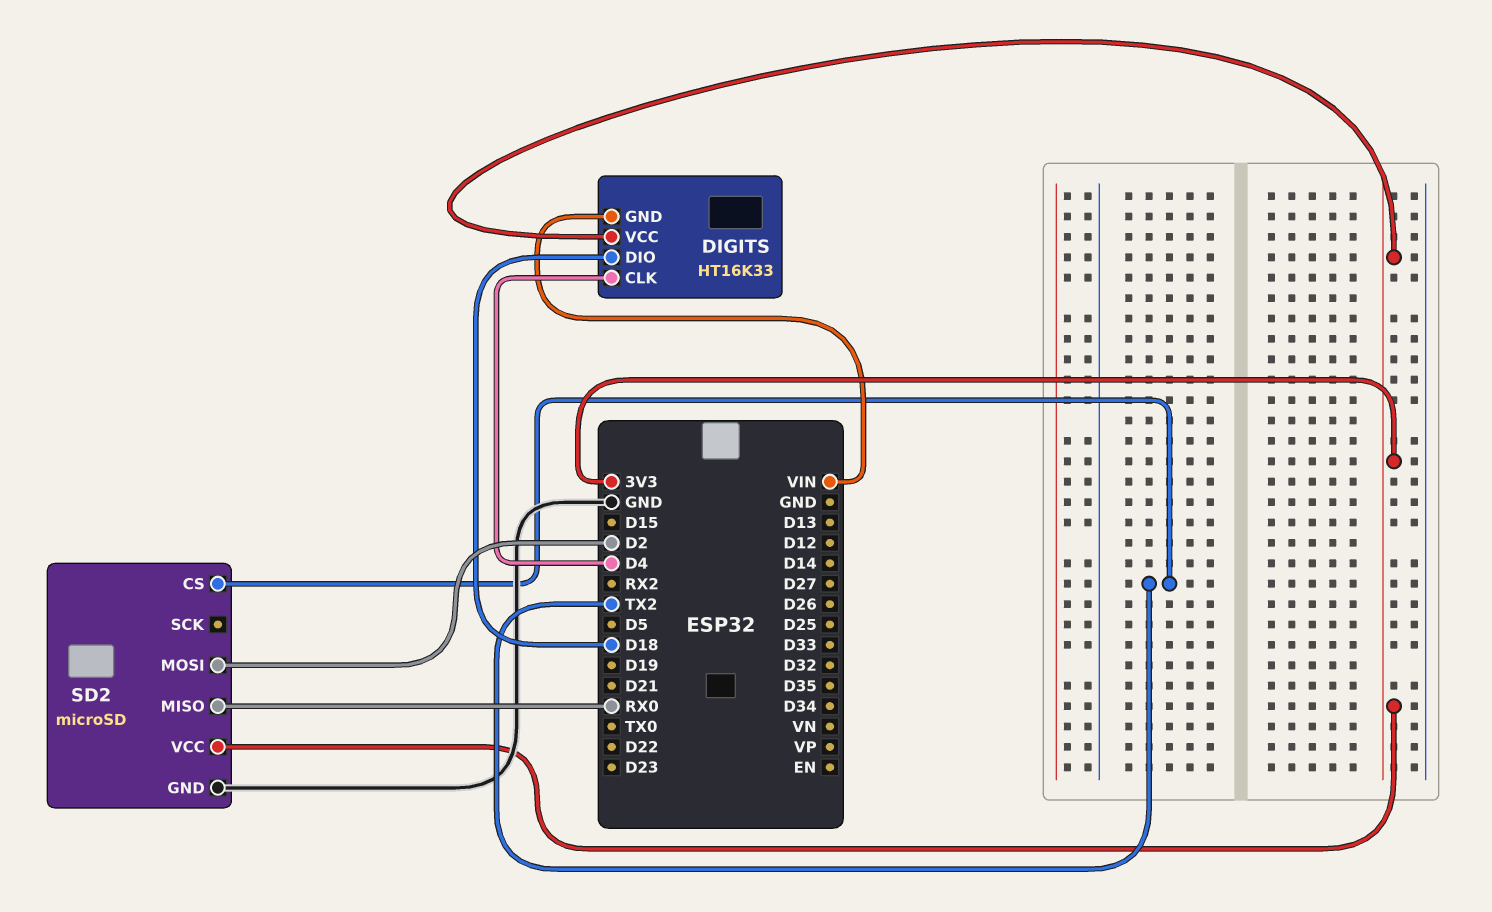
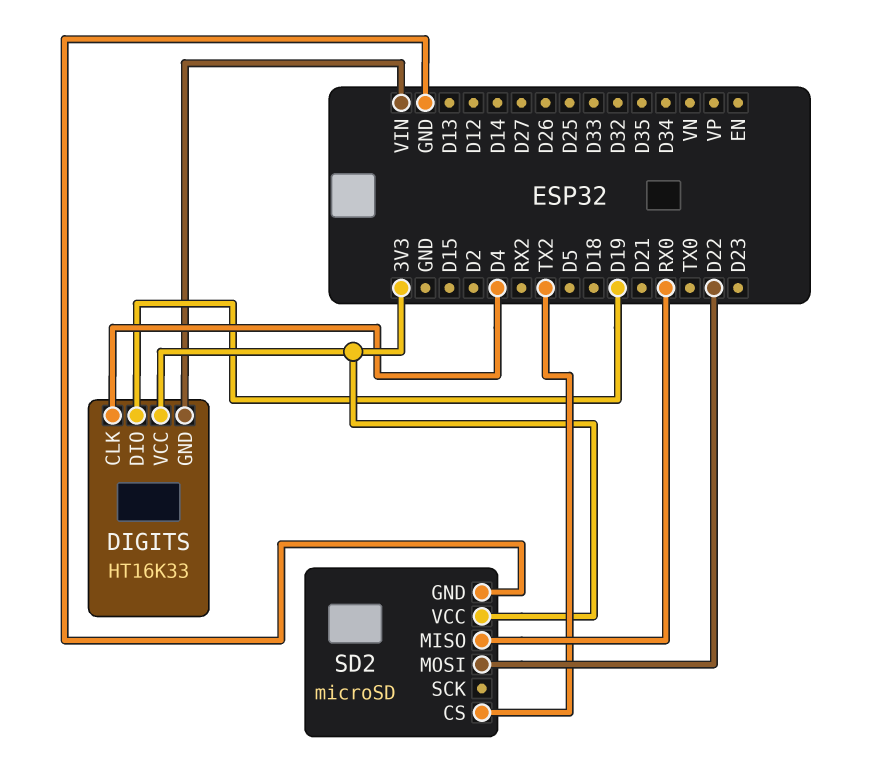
DIGITS pin DIO: D18 -> D19
SD2 pin MOSI: D2 -> D22

